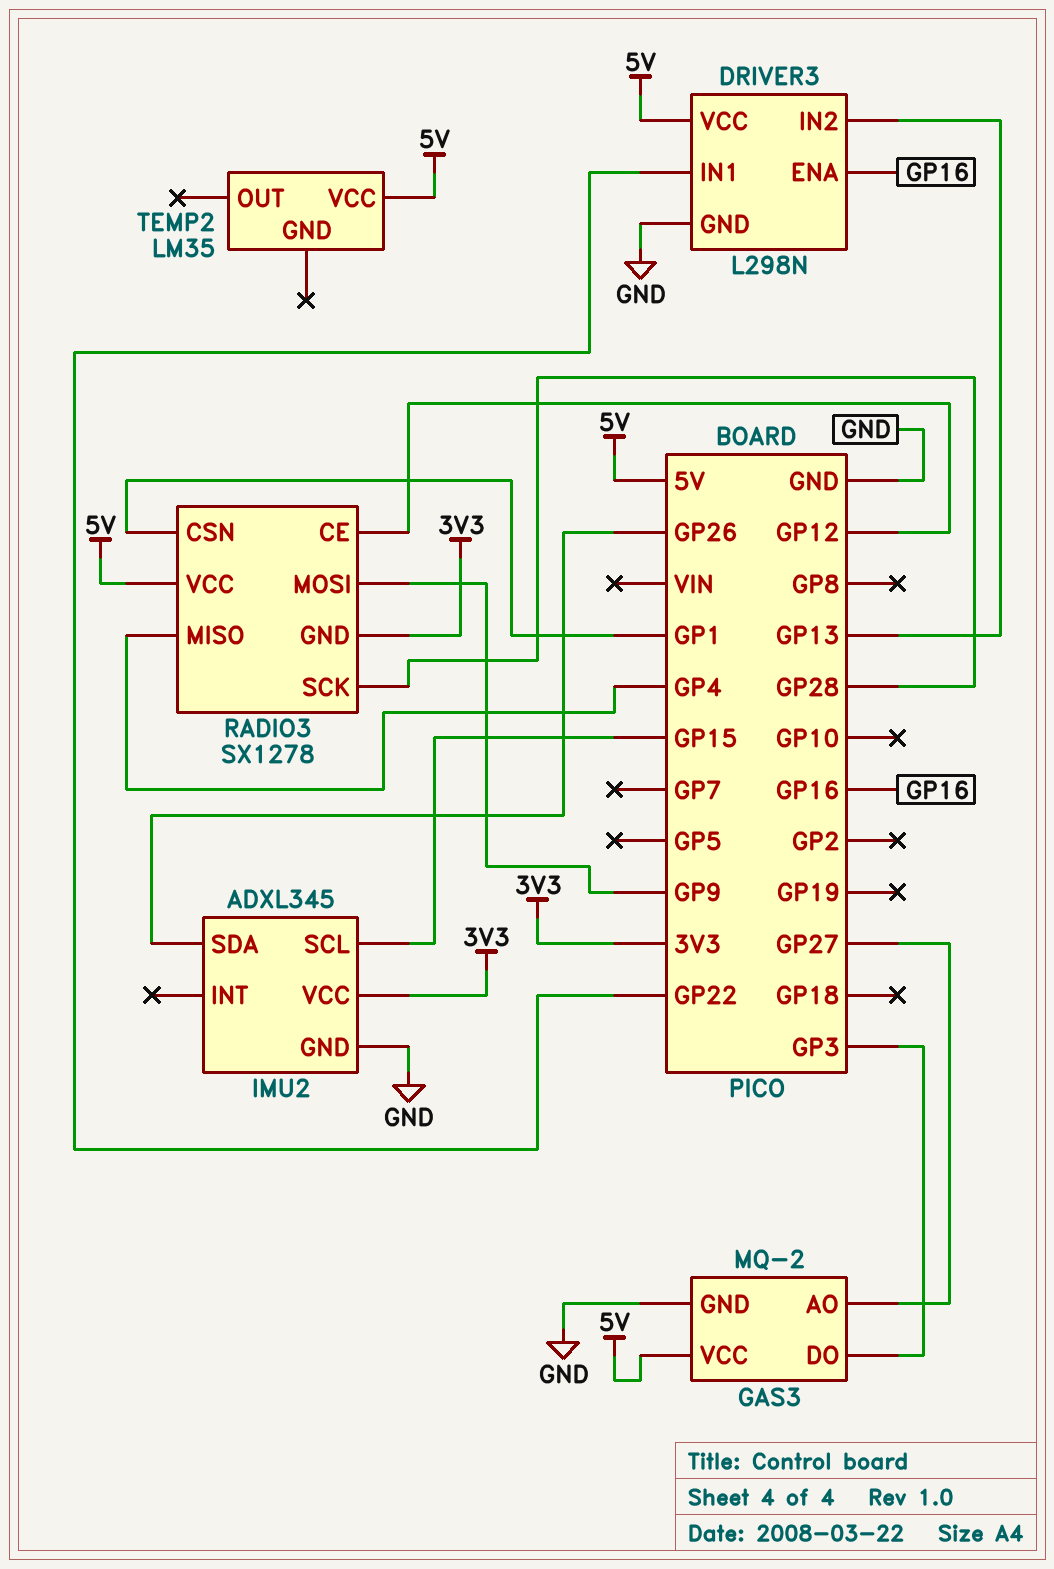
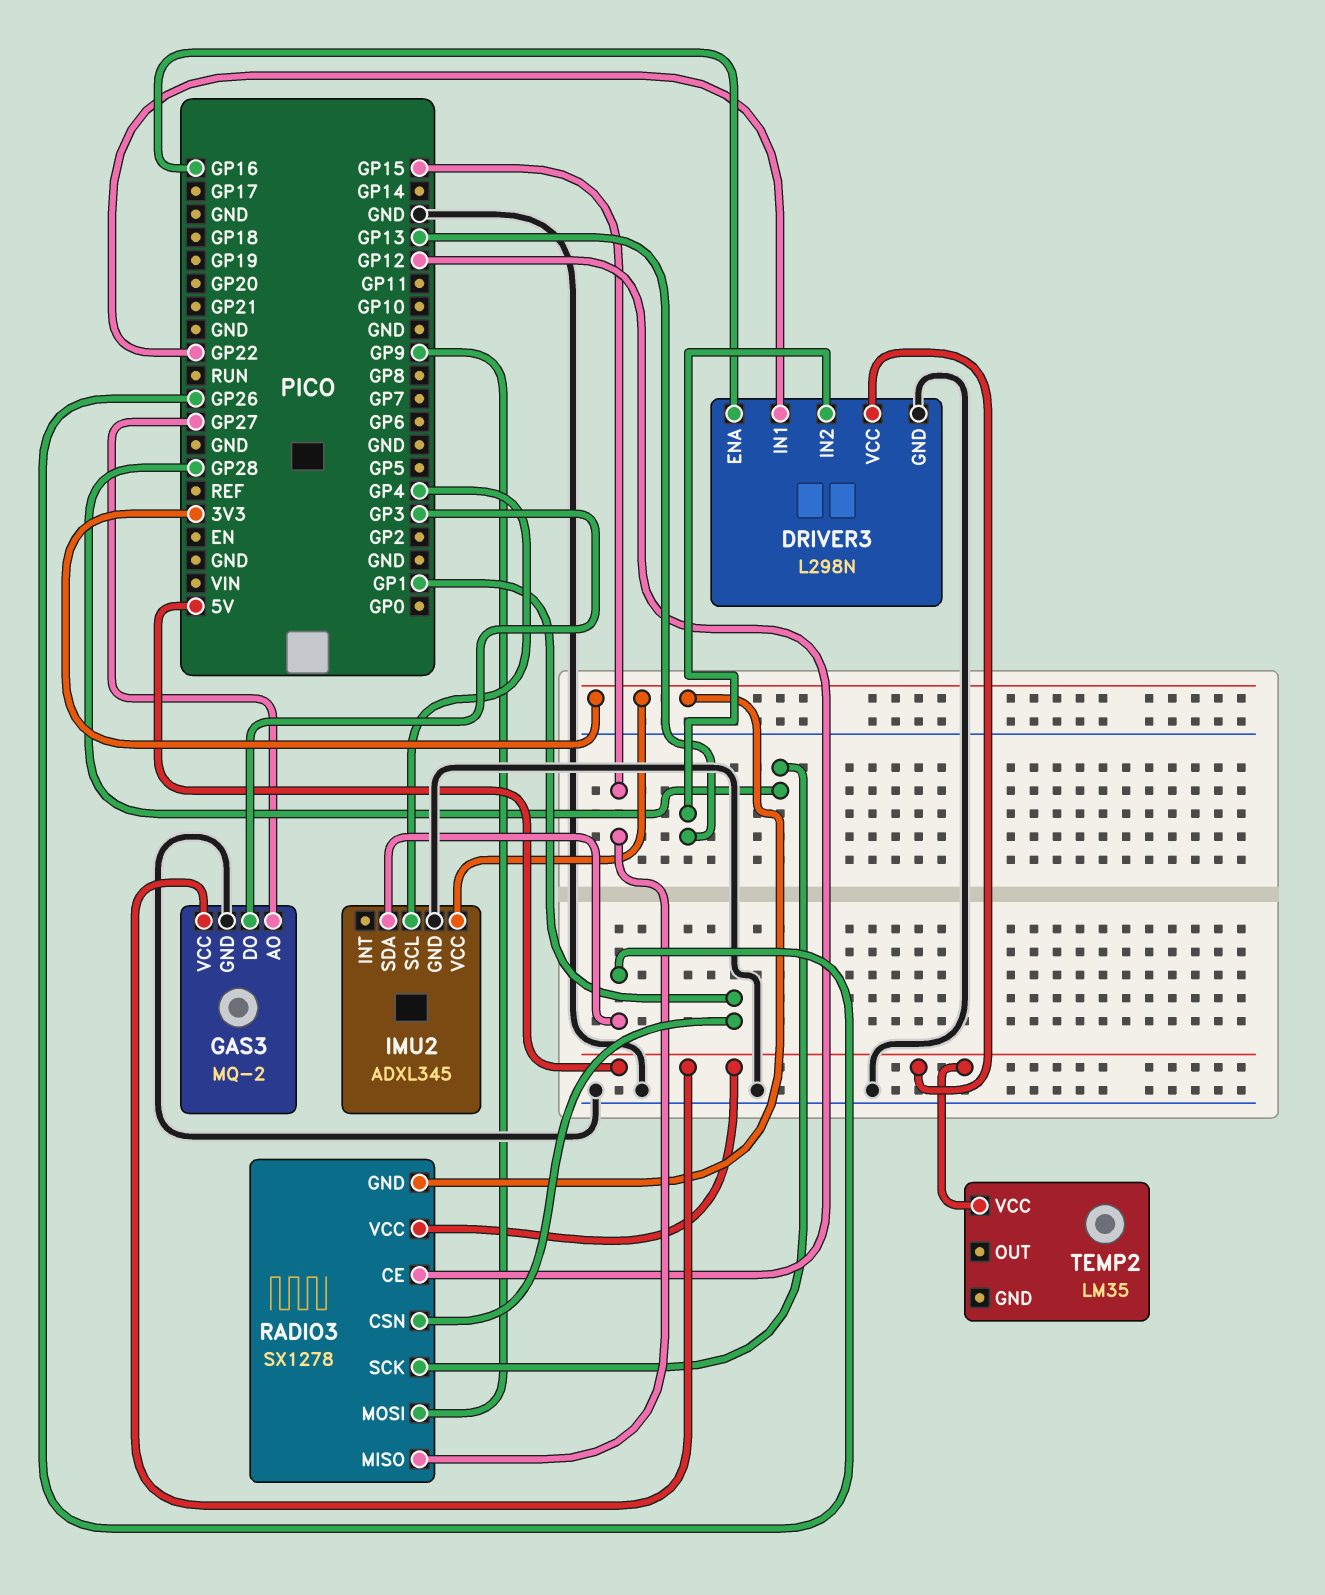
IMU2 pin SCL: GP15 -> GP4
RADIO3 pin MISO: GP4 -> GP15

